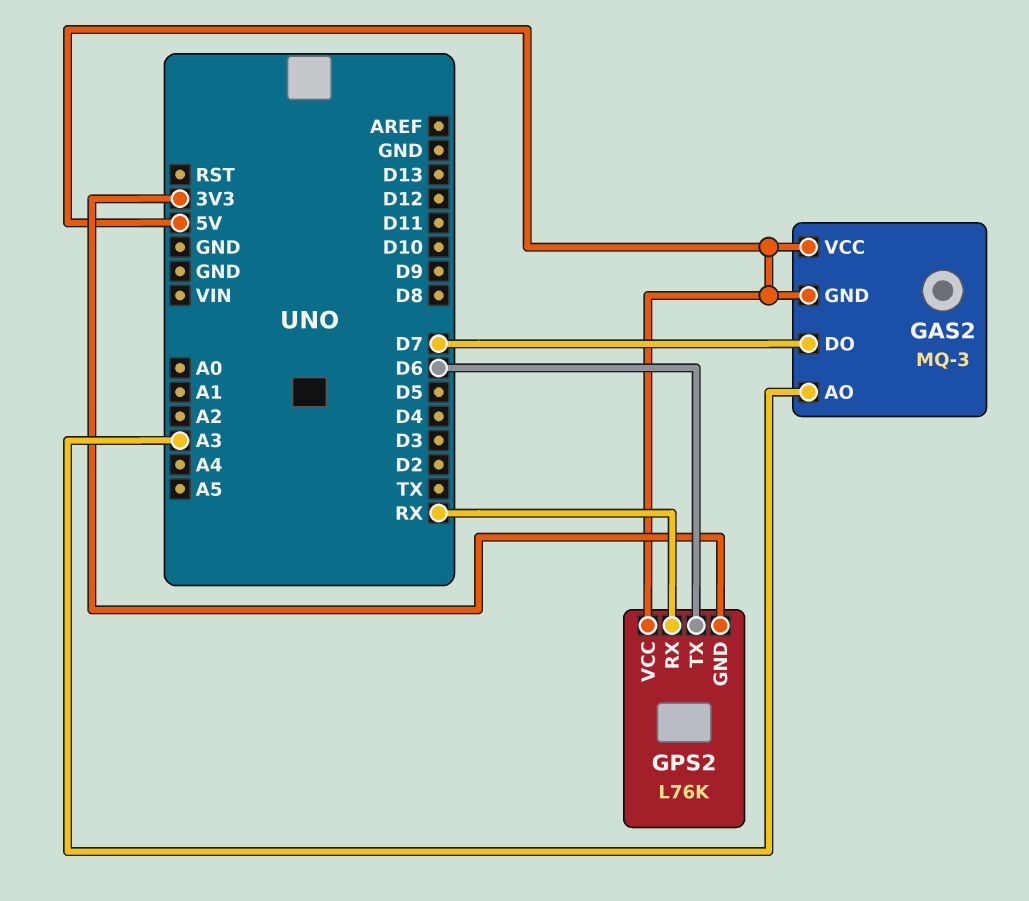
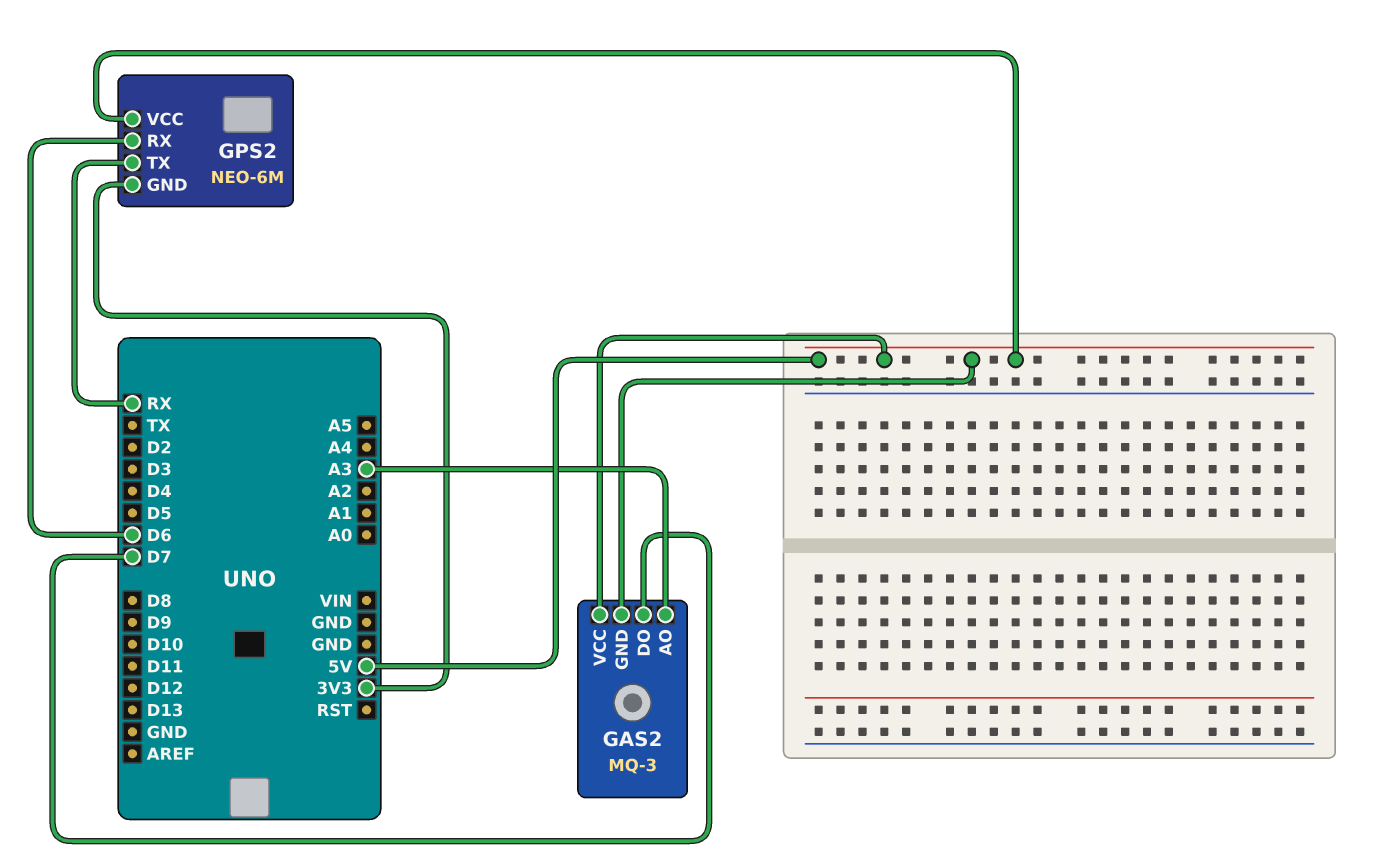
GPS2: L76K -> NEO-6M
GPS2 pin RX: RX -> D6
GPS2 pin TX: D6 -> RX

